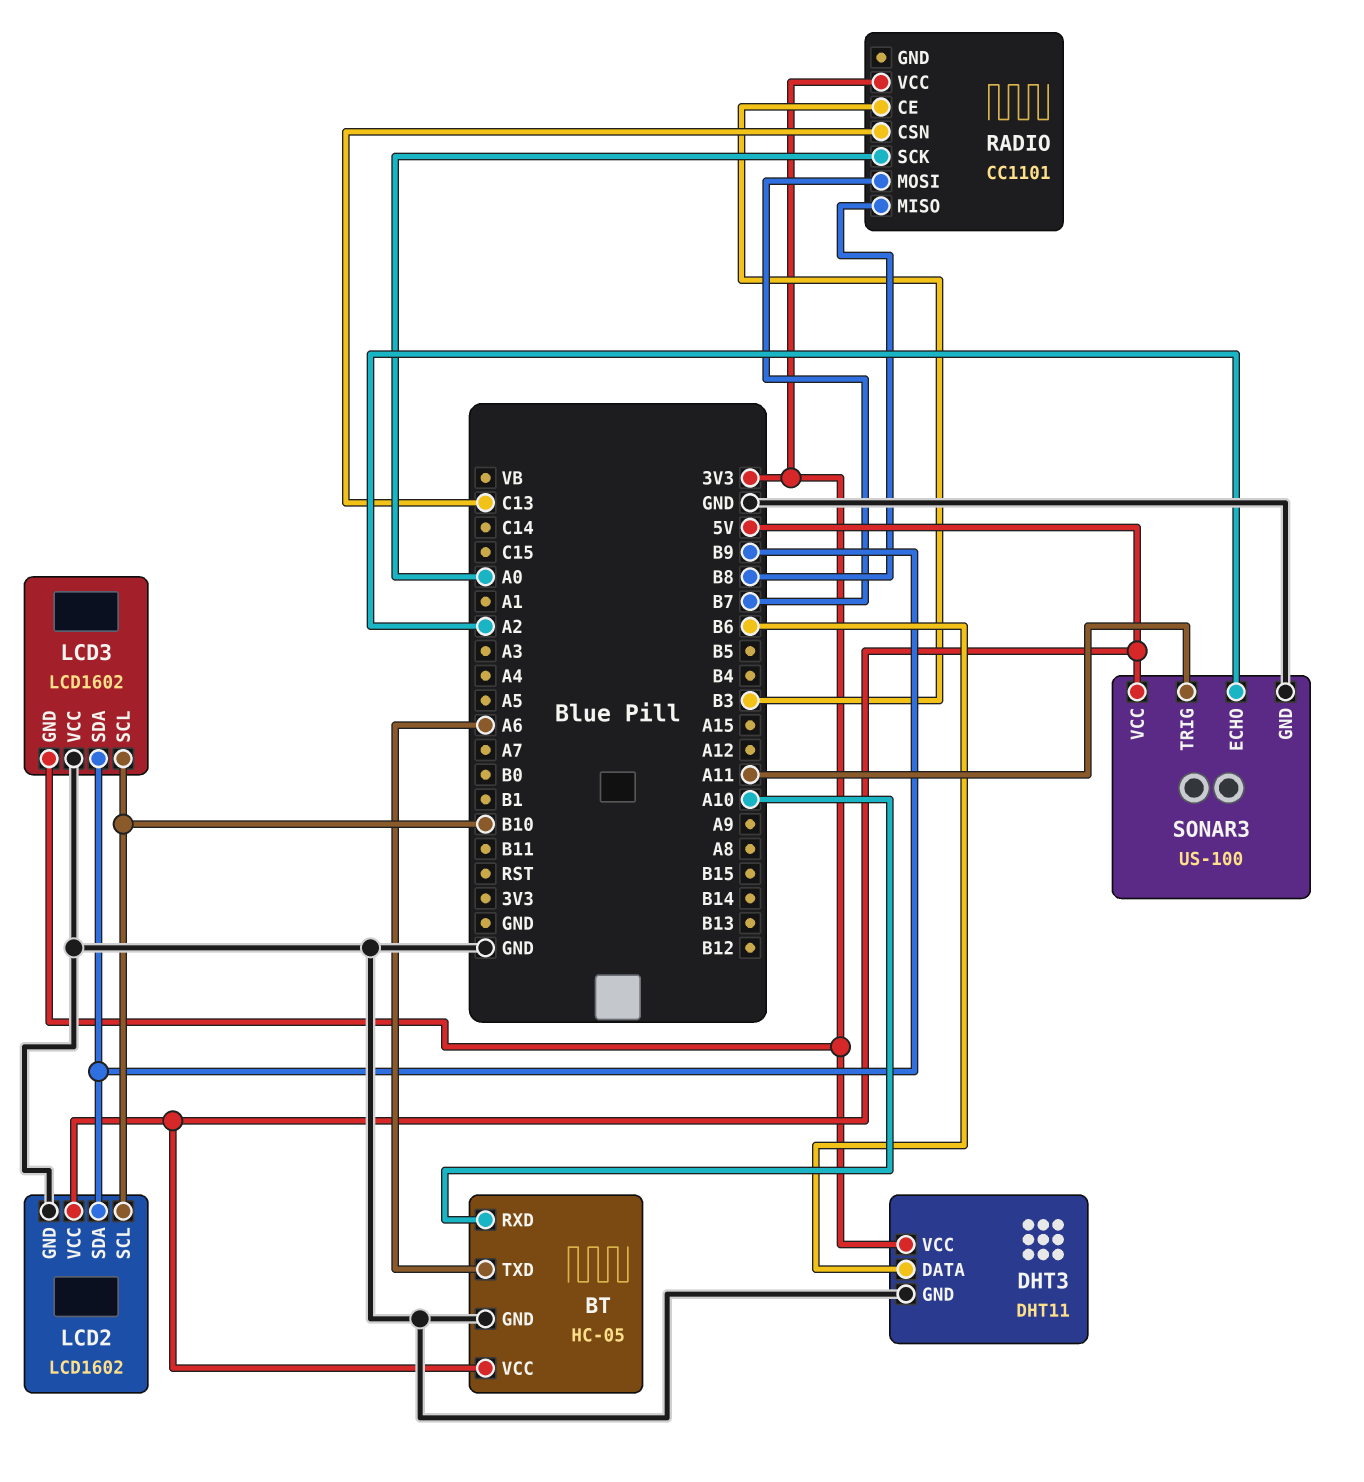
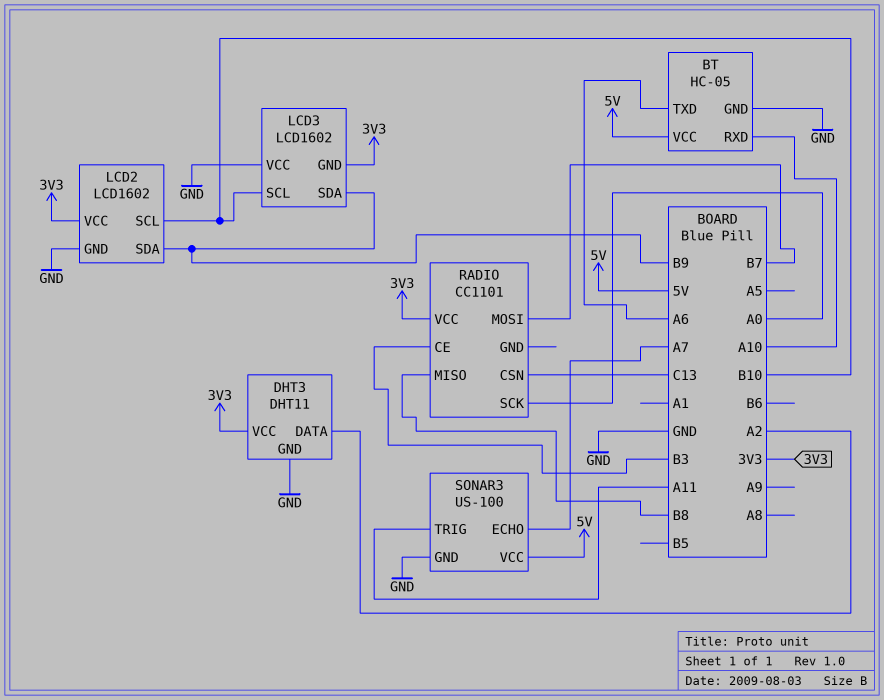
DHT3 pin DATA: B6 -> A2
LCD2 pin VCC: 5V -> 3V3
SONAR3 pin ECHO: A2 -> A7

